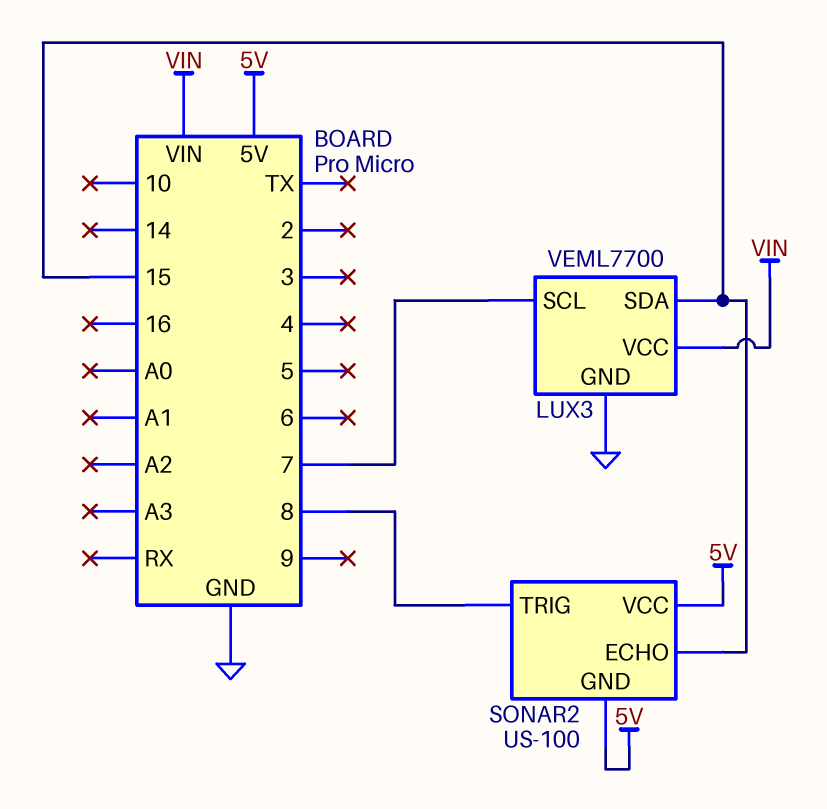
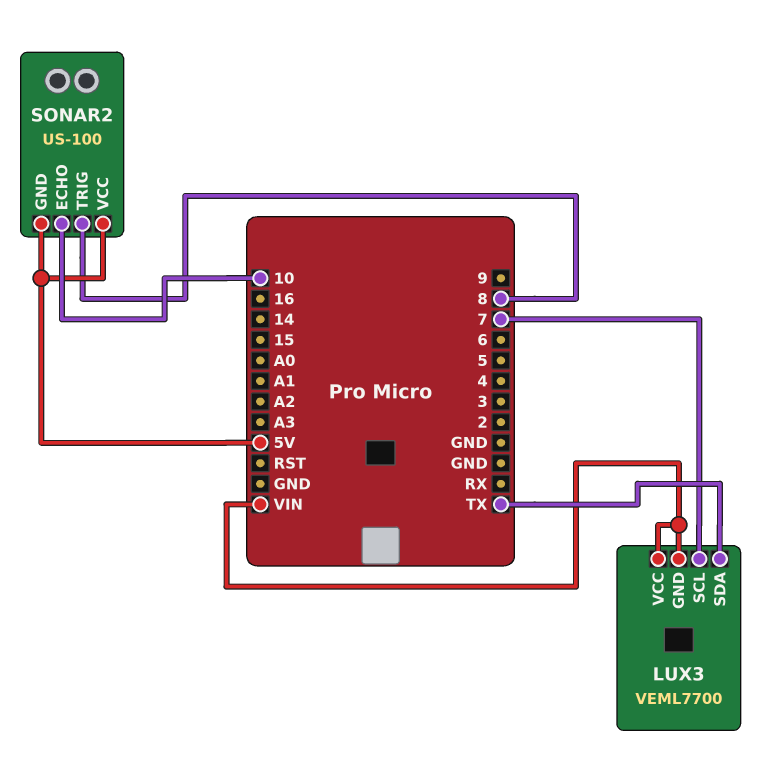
LUX3 pin GND: GND -> VIN
LUX3 pin SDA: 15 -> TX
SONAR2 pin ECHO: 15 -> 10

